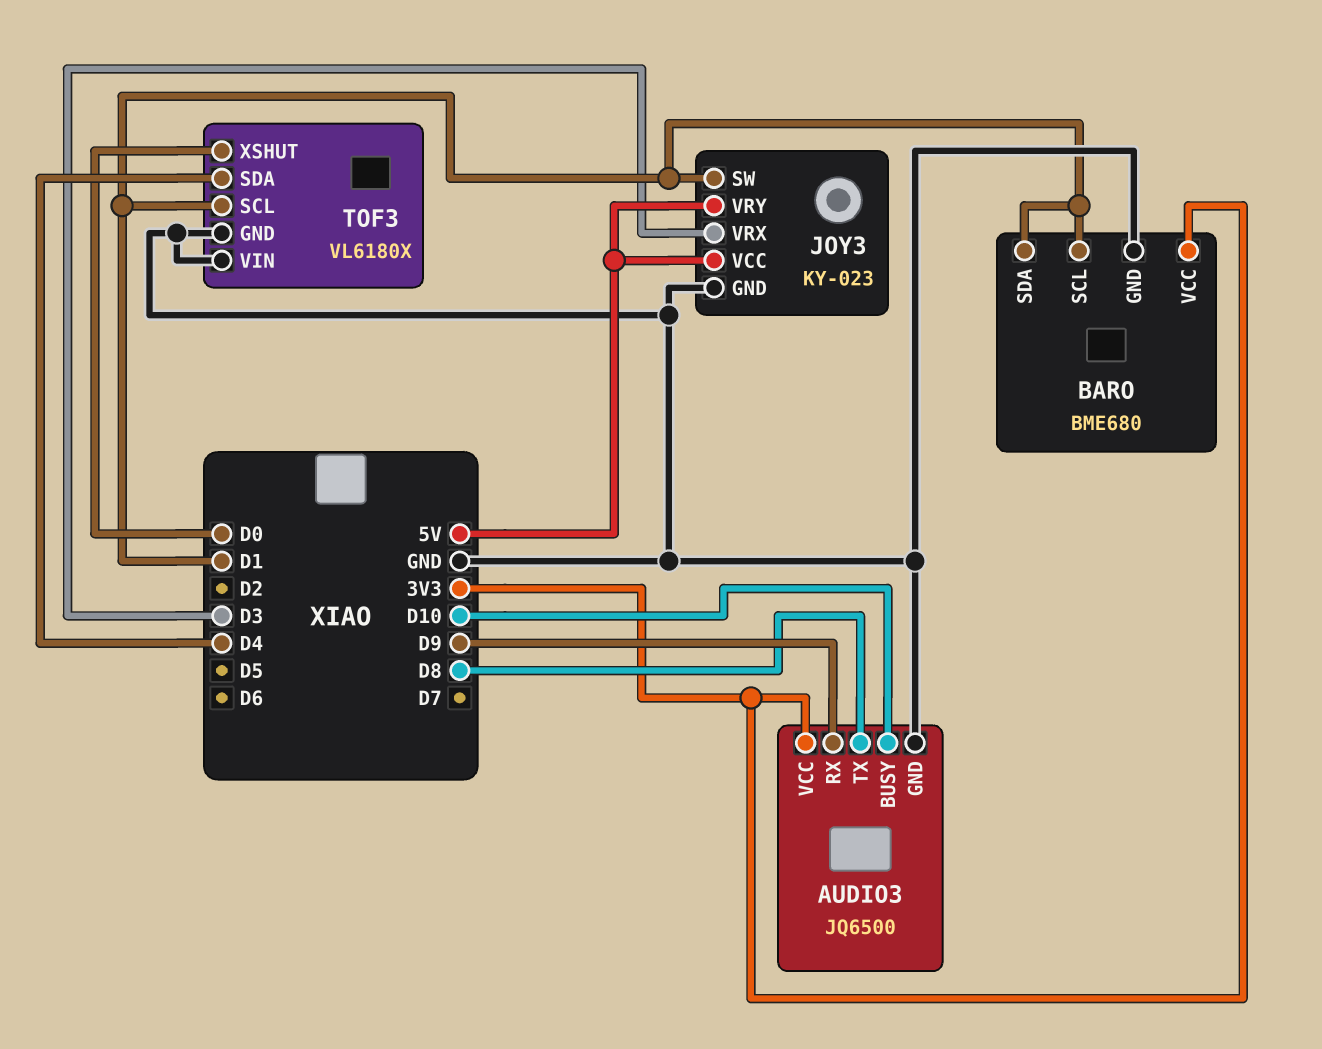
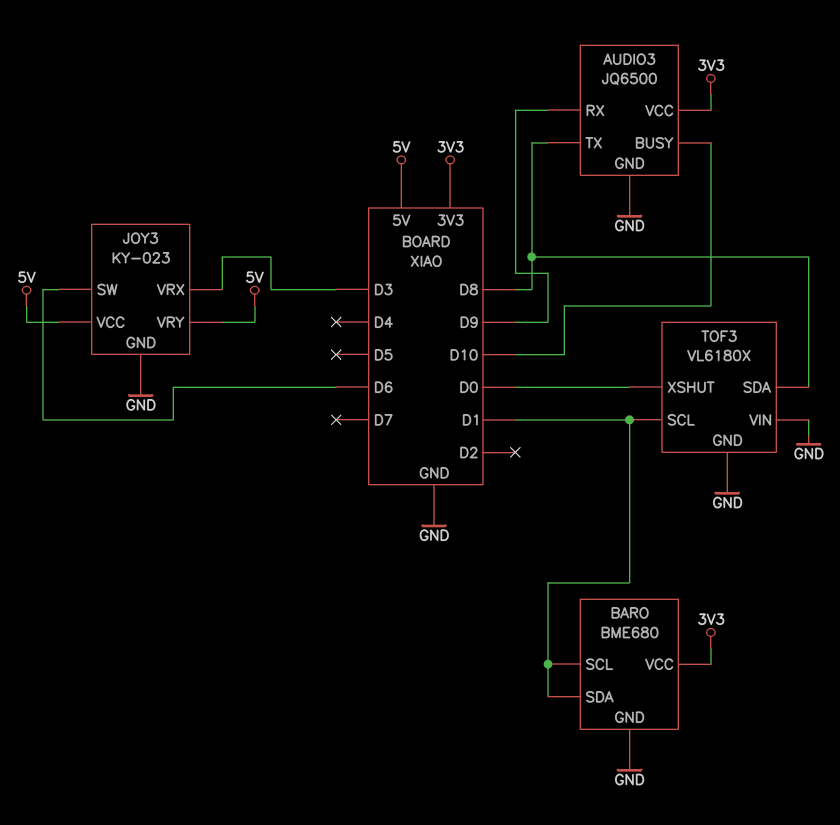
JOY3 pin SW: D1 -> D6
TOF3 pin SDA: D4 -> D8

